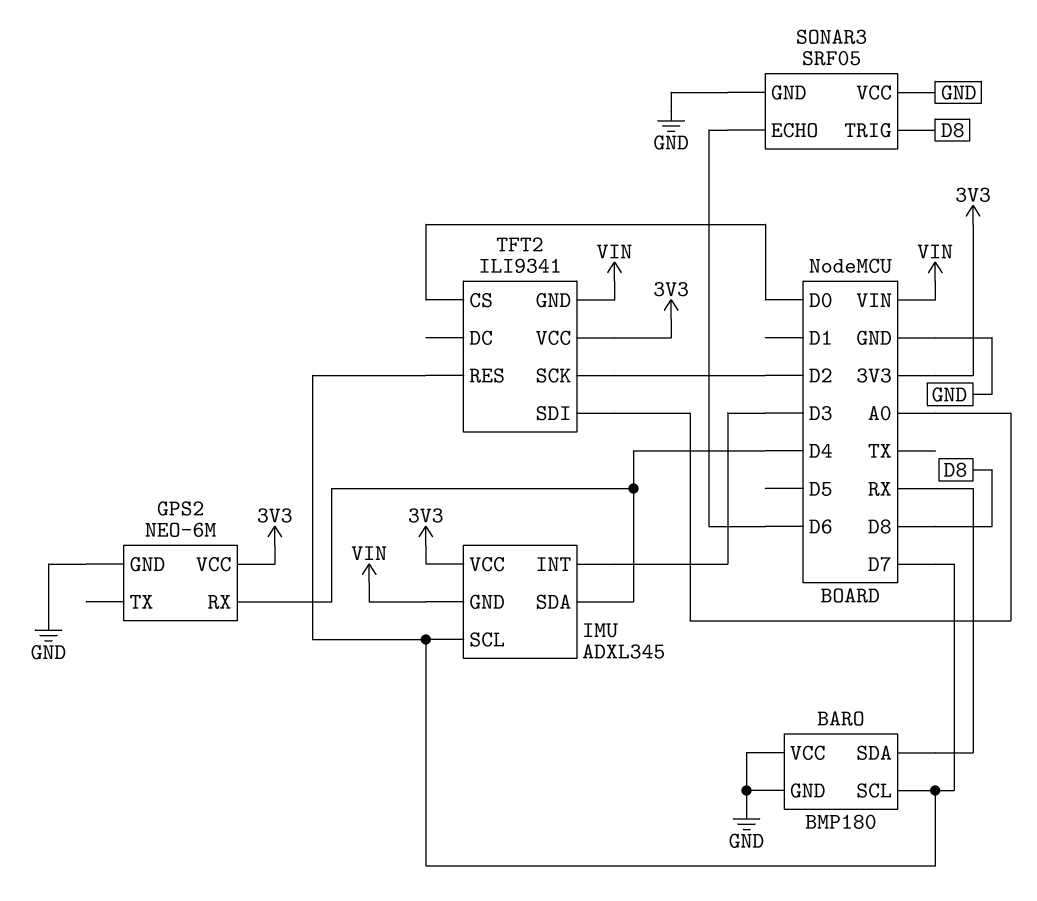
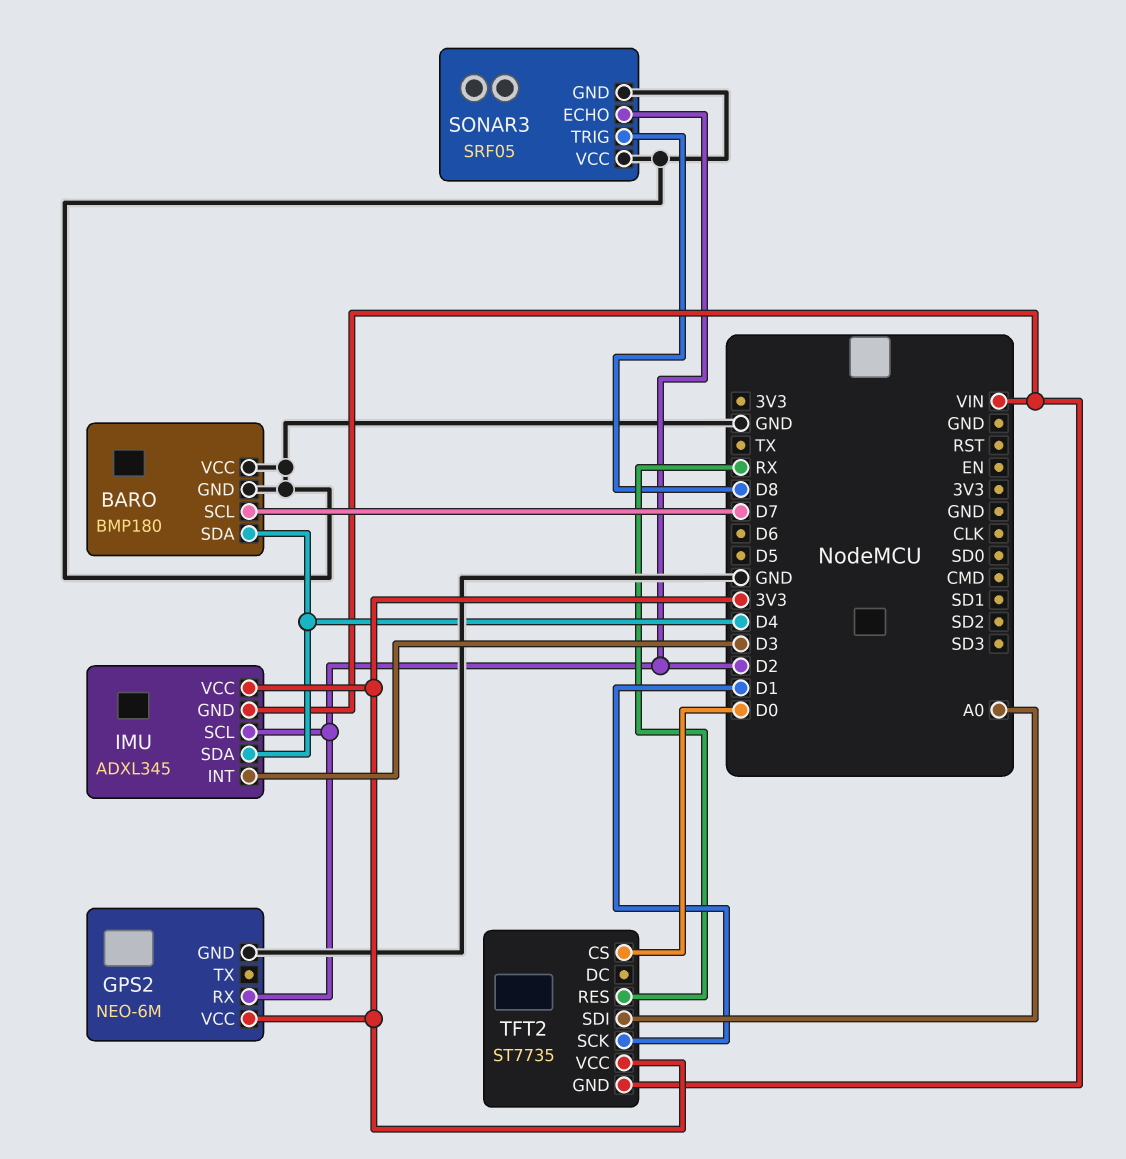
BARO pin SDA: RX -> D4
GPS2 pin RX: D4 -> D2
IMU pin SCL: D7 -> D2
SONAR3 pin ECHO: D6 -> D2
TFT2: ILI9341 -> ST7735
TFT2 pin RES: D7 -> RX
TFT2 pin SCK: D2 -> D1

